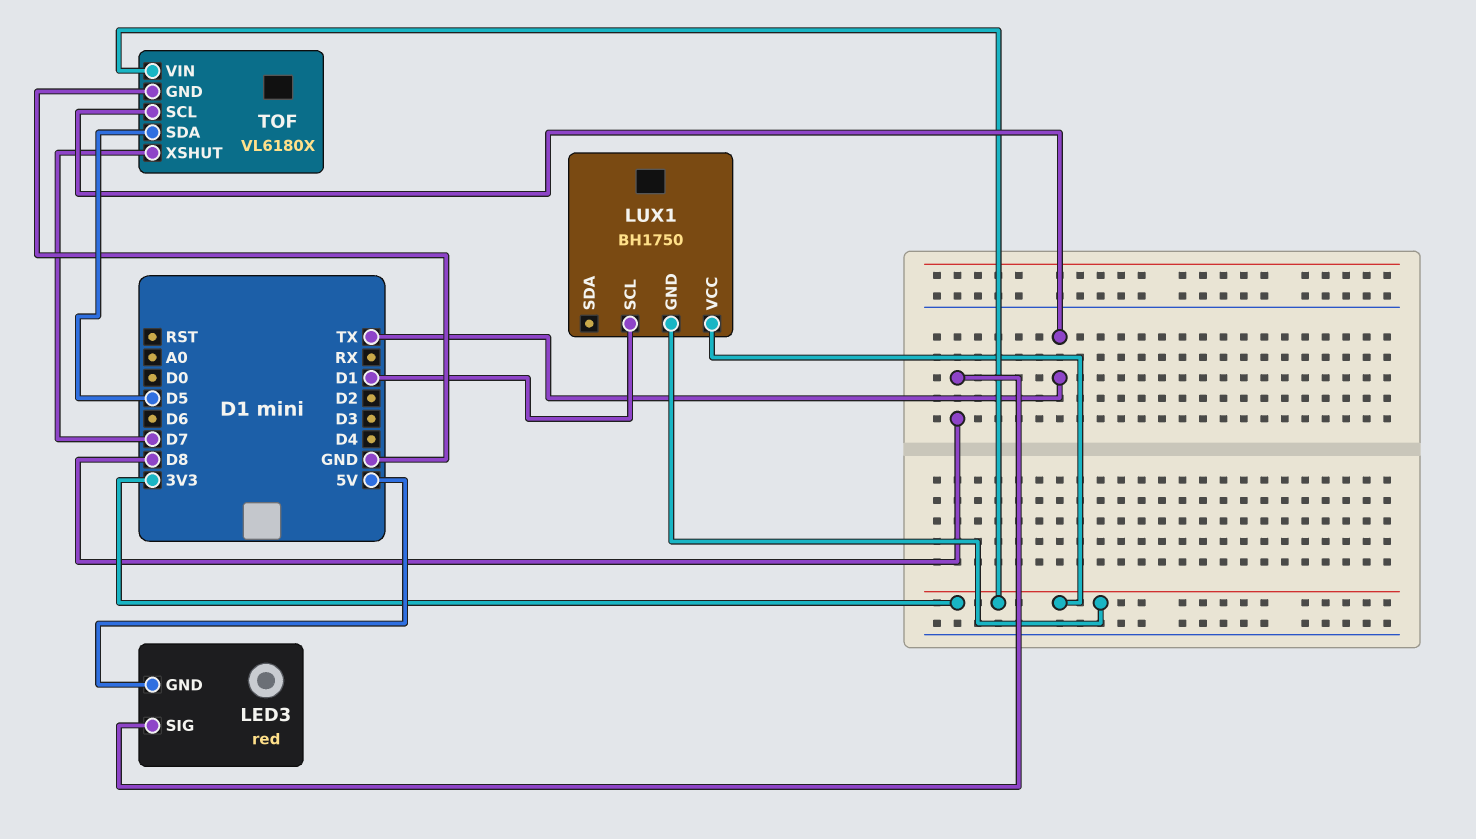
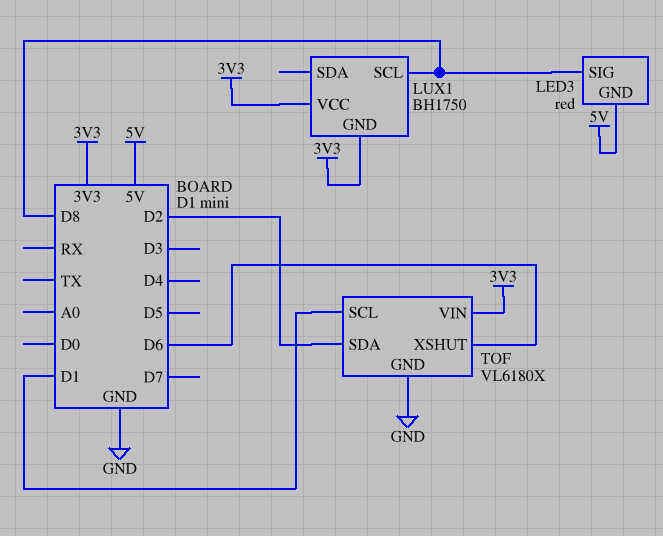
LUX1 pin SCL: D1 -> D8
TOF pin SCL: TX -> D1
TOF pin SDA: D5 -> D2
TOF pin XSHUT: D7 -> D6

